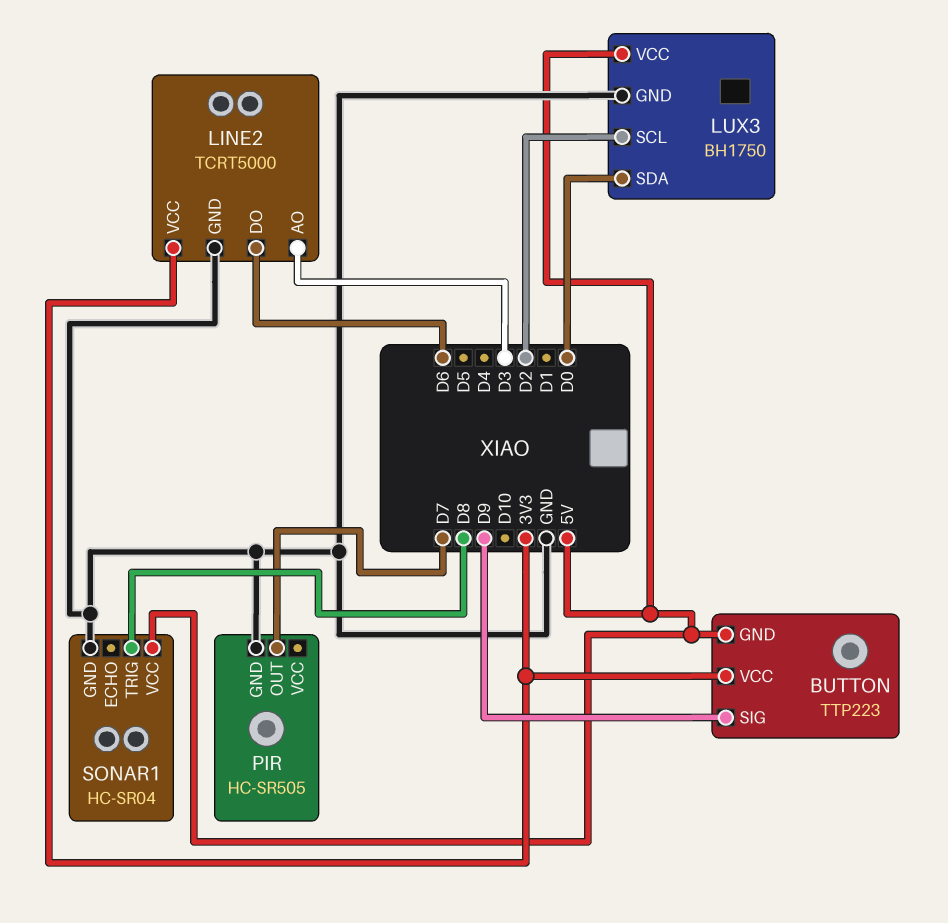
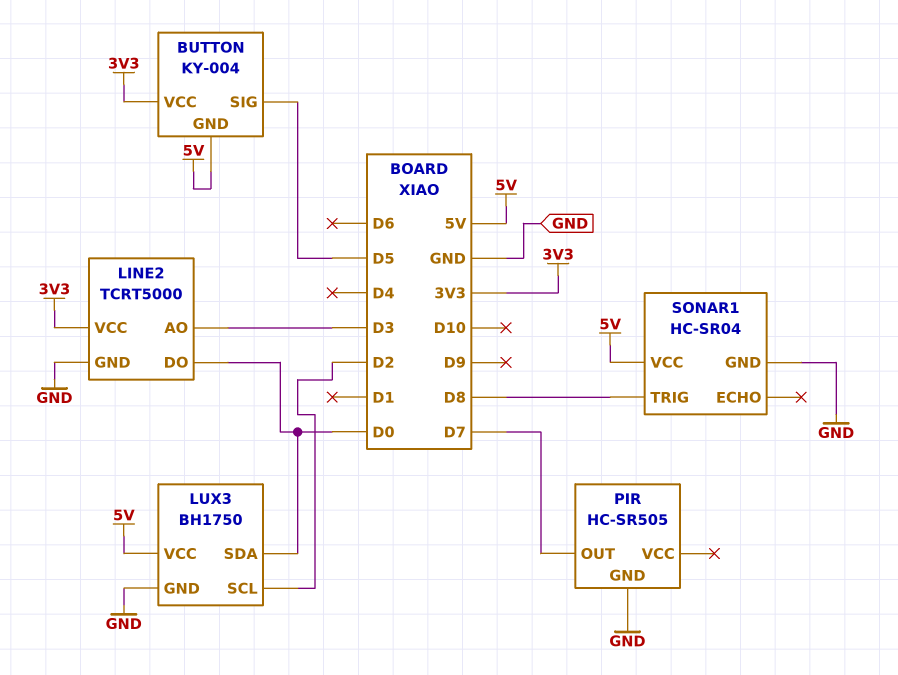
BUTTON: TTP223 -> KY-004
BUTTON pin SIG: D9 -> D5
LINE2 pin DO: D6 -> D0

